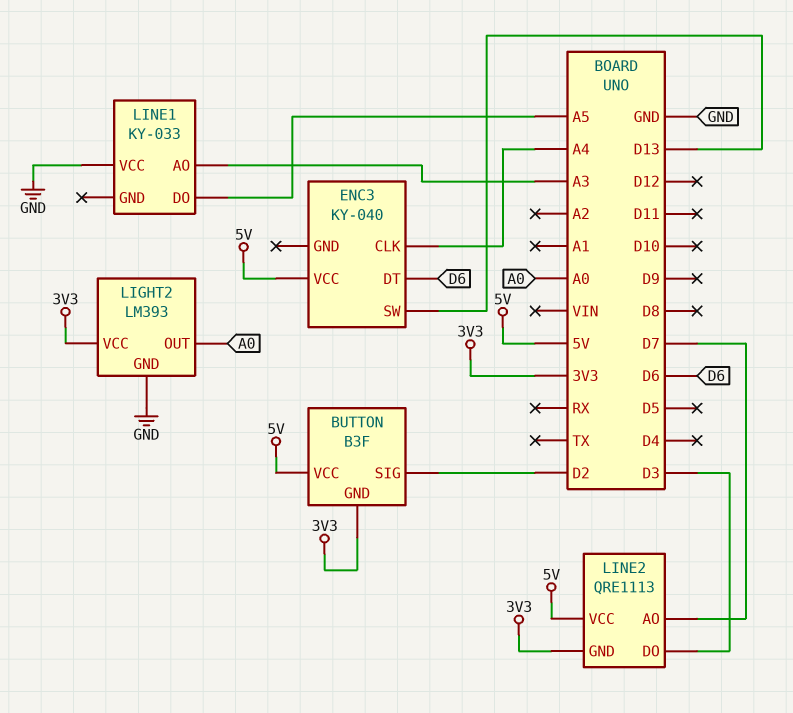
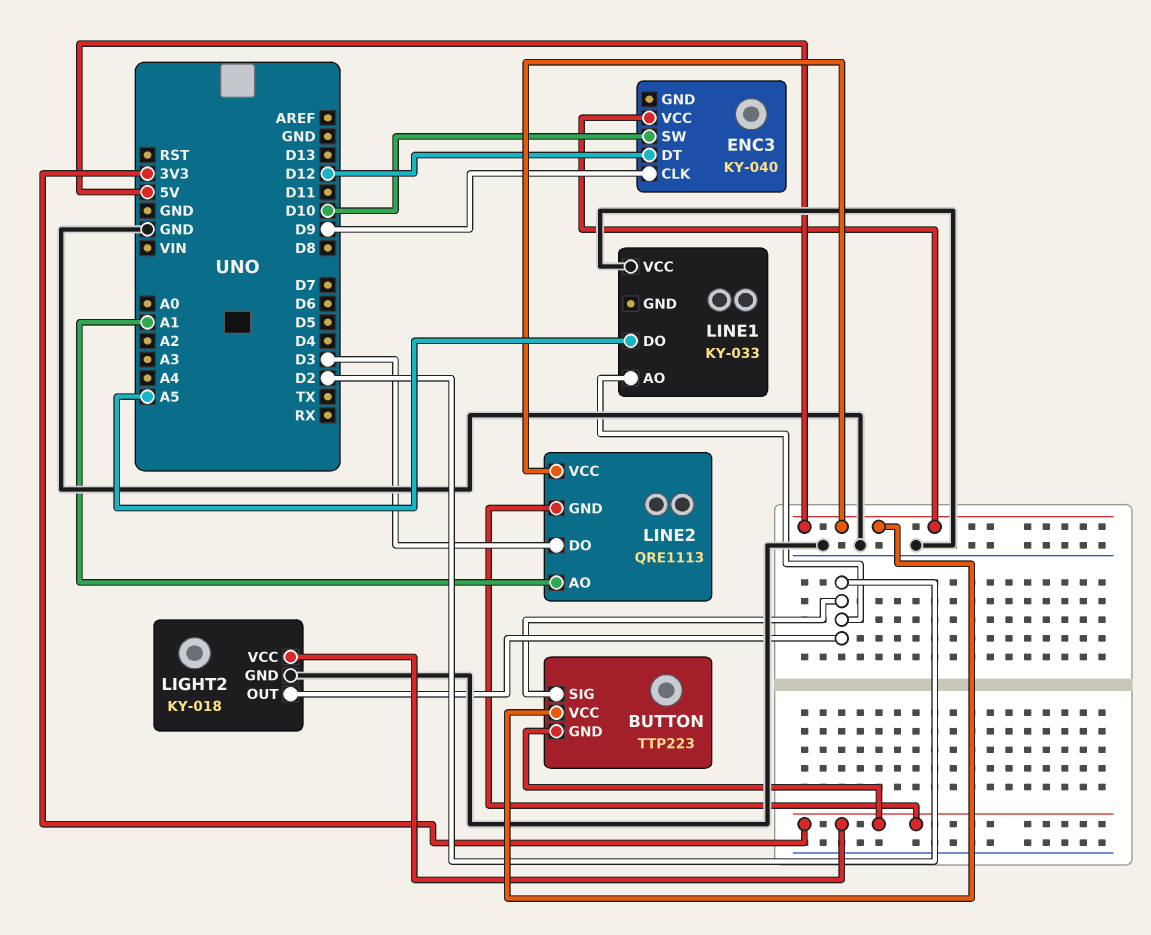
BUTTON: B3F -> TTP223
ENC3 pin CLK: A4 -> D9
ENC3 pin DT: D6 -> D12
ENC3 pin SW: D13 -> D10
LIGHT2: LM393 -> KY-018
LIGHT2 pin OUT: A0 -> D2
LINE1 pin AO: A3 -> D2
LINE2 pin AO: D7 -> A1

